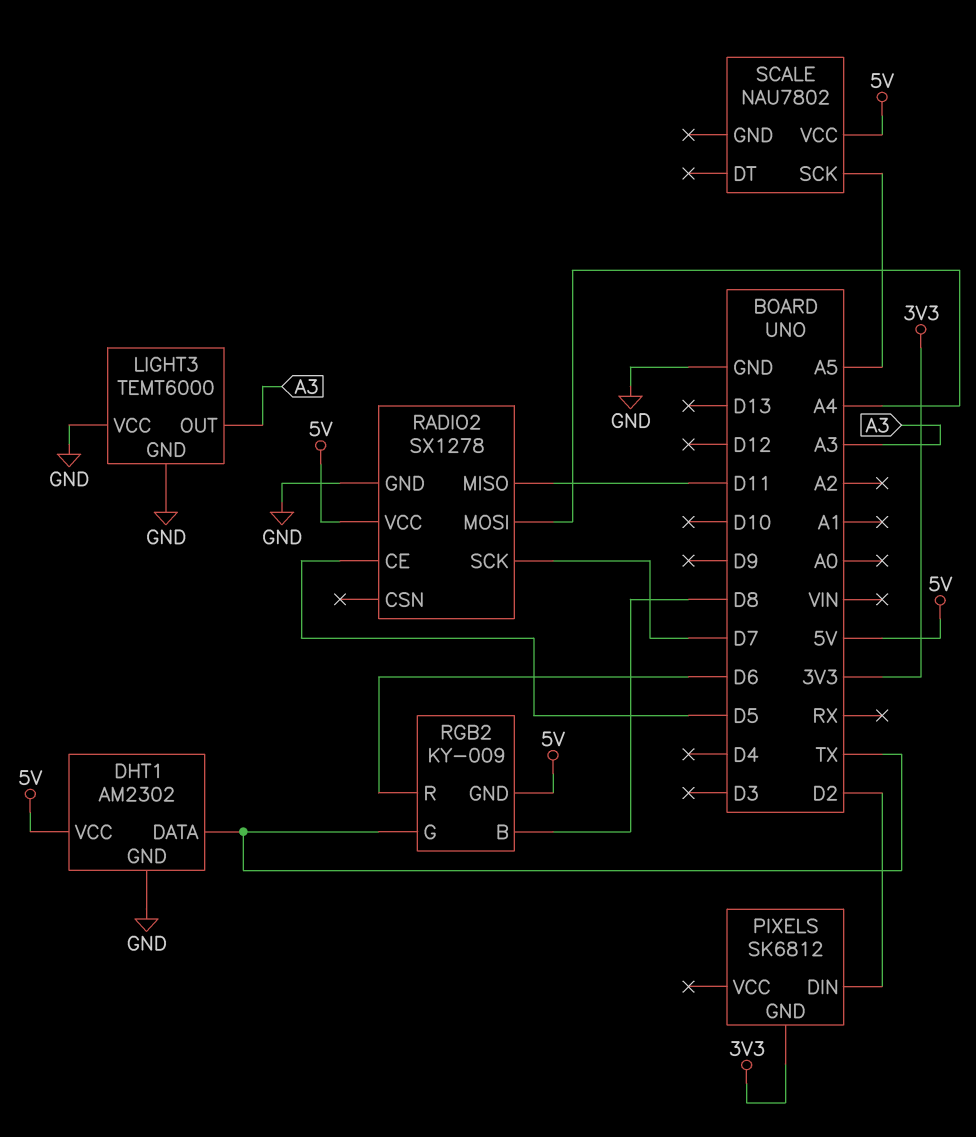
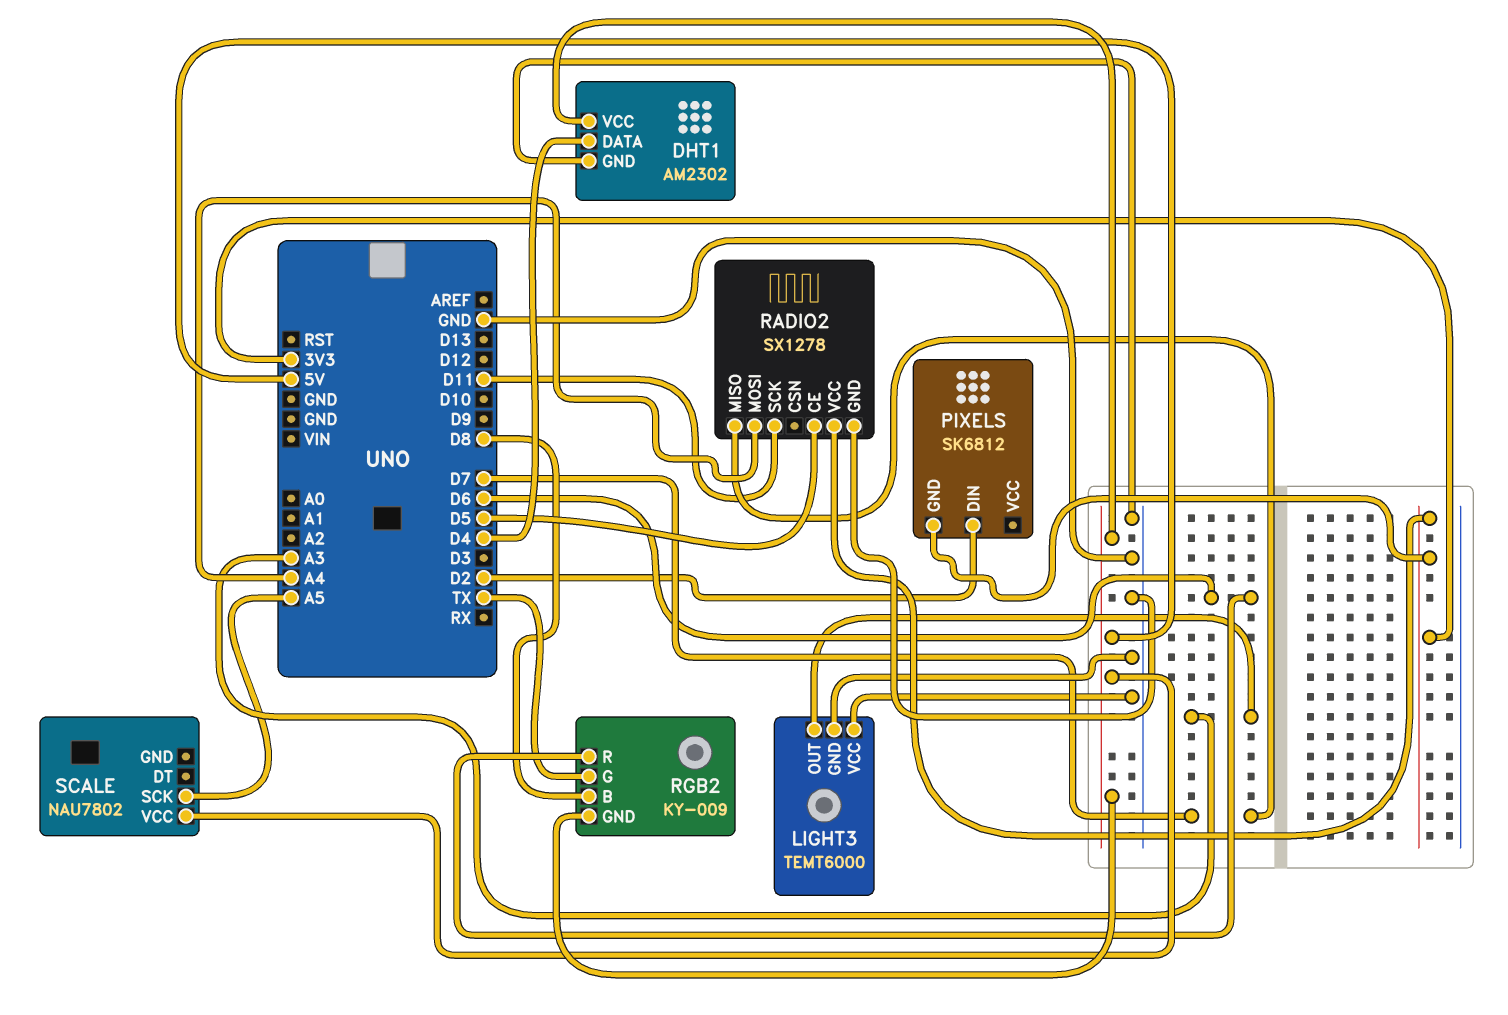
DHT1 pin DATA: TX -> D4
RADIO2 pin MISO: D11 -> D7
RADIO2 pin SCK: D7 -> D11
RADIO2 pin VCC: 5V -> 3V3

